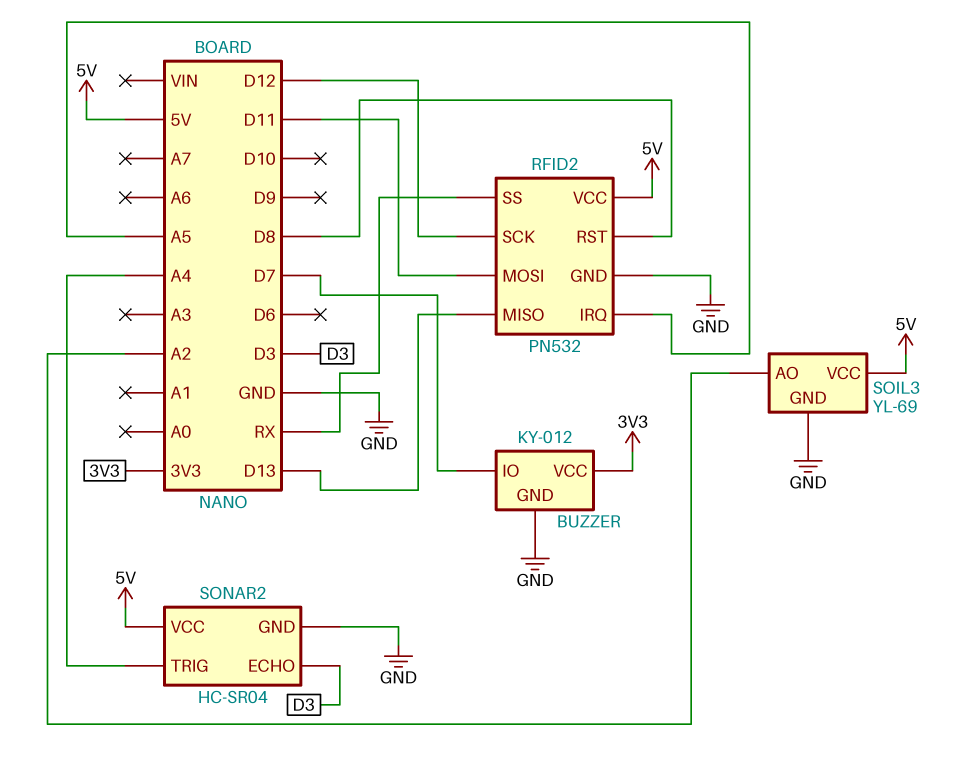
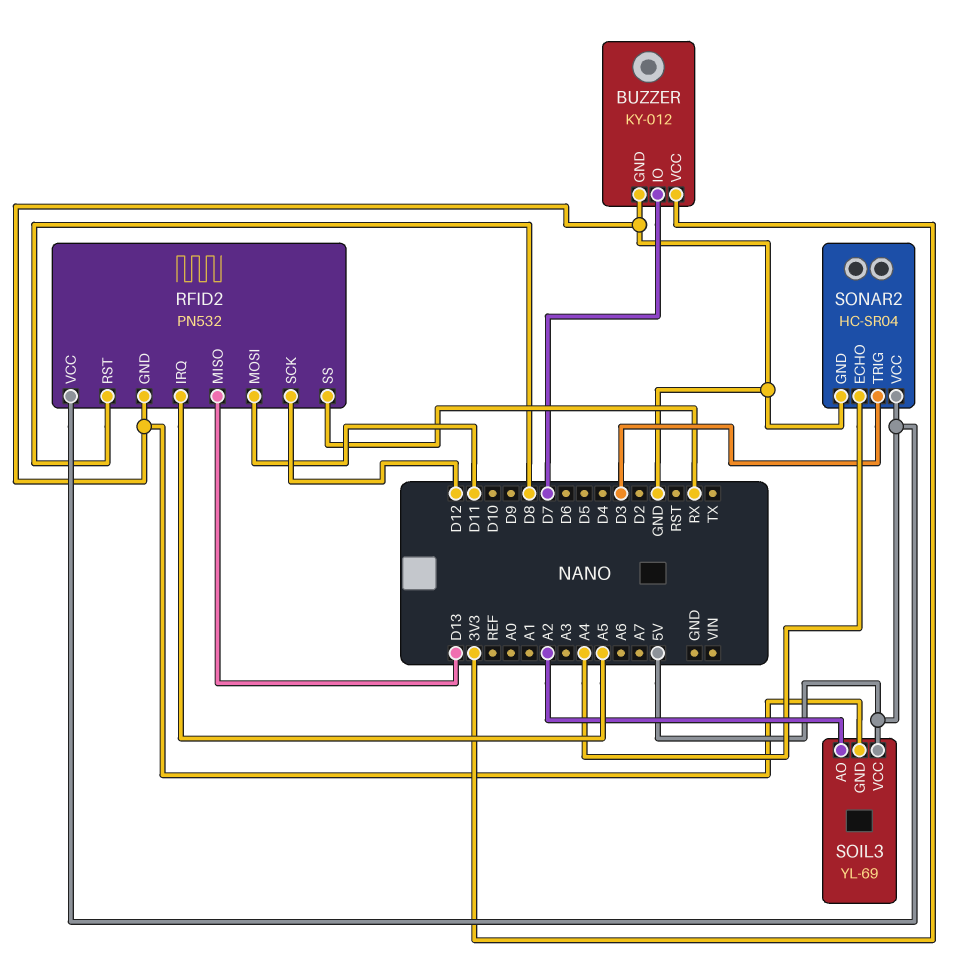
SONAR2 pin ECHO: D3 -> A4
SONAR2 pin TRIG: A4 -> D3

